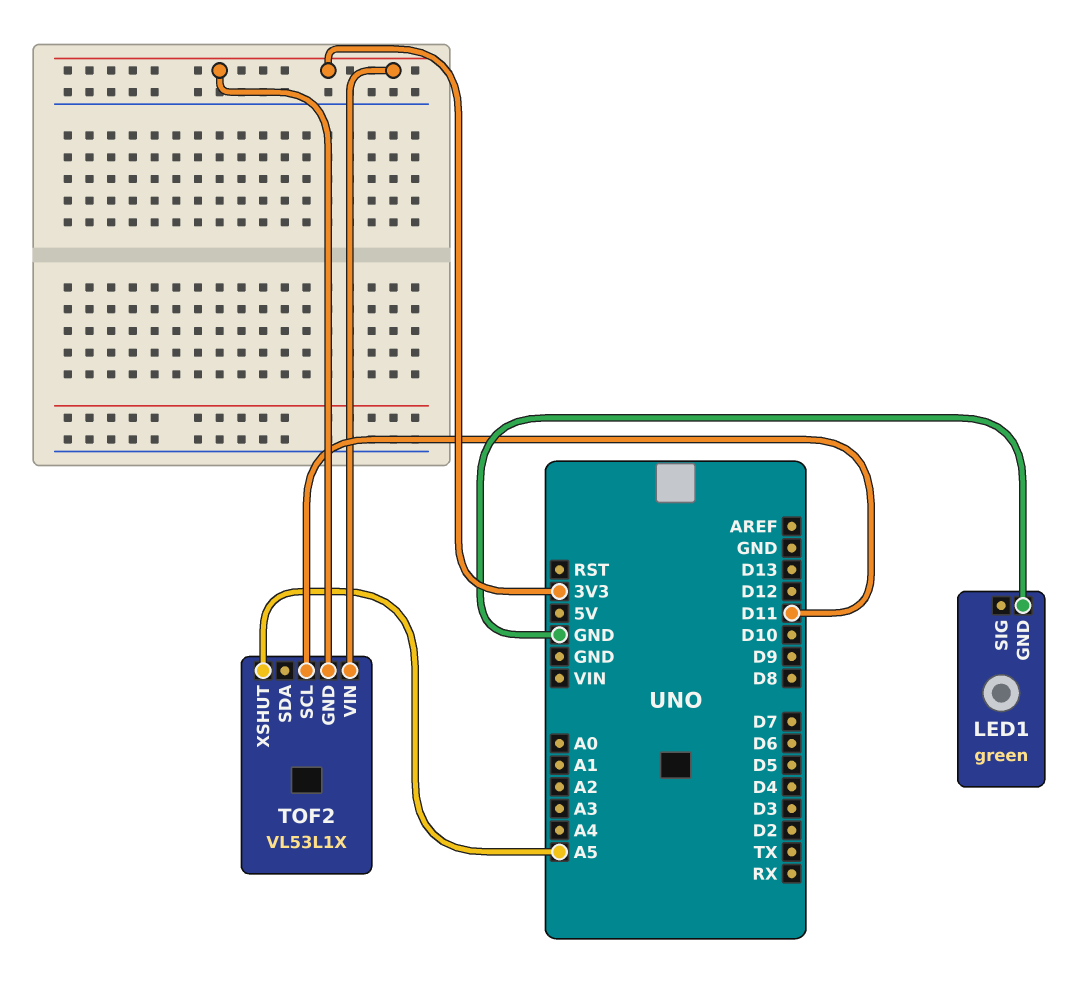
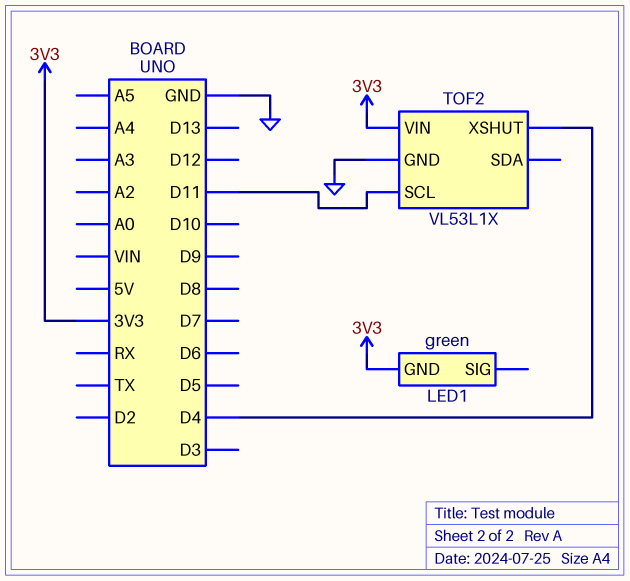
LED1 pin GND: GND -> 3V3
TOF2 pin GND: 3V3 -> GND
TOF2 pin XSHUT: A5 -> D4

